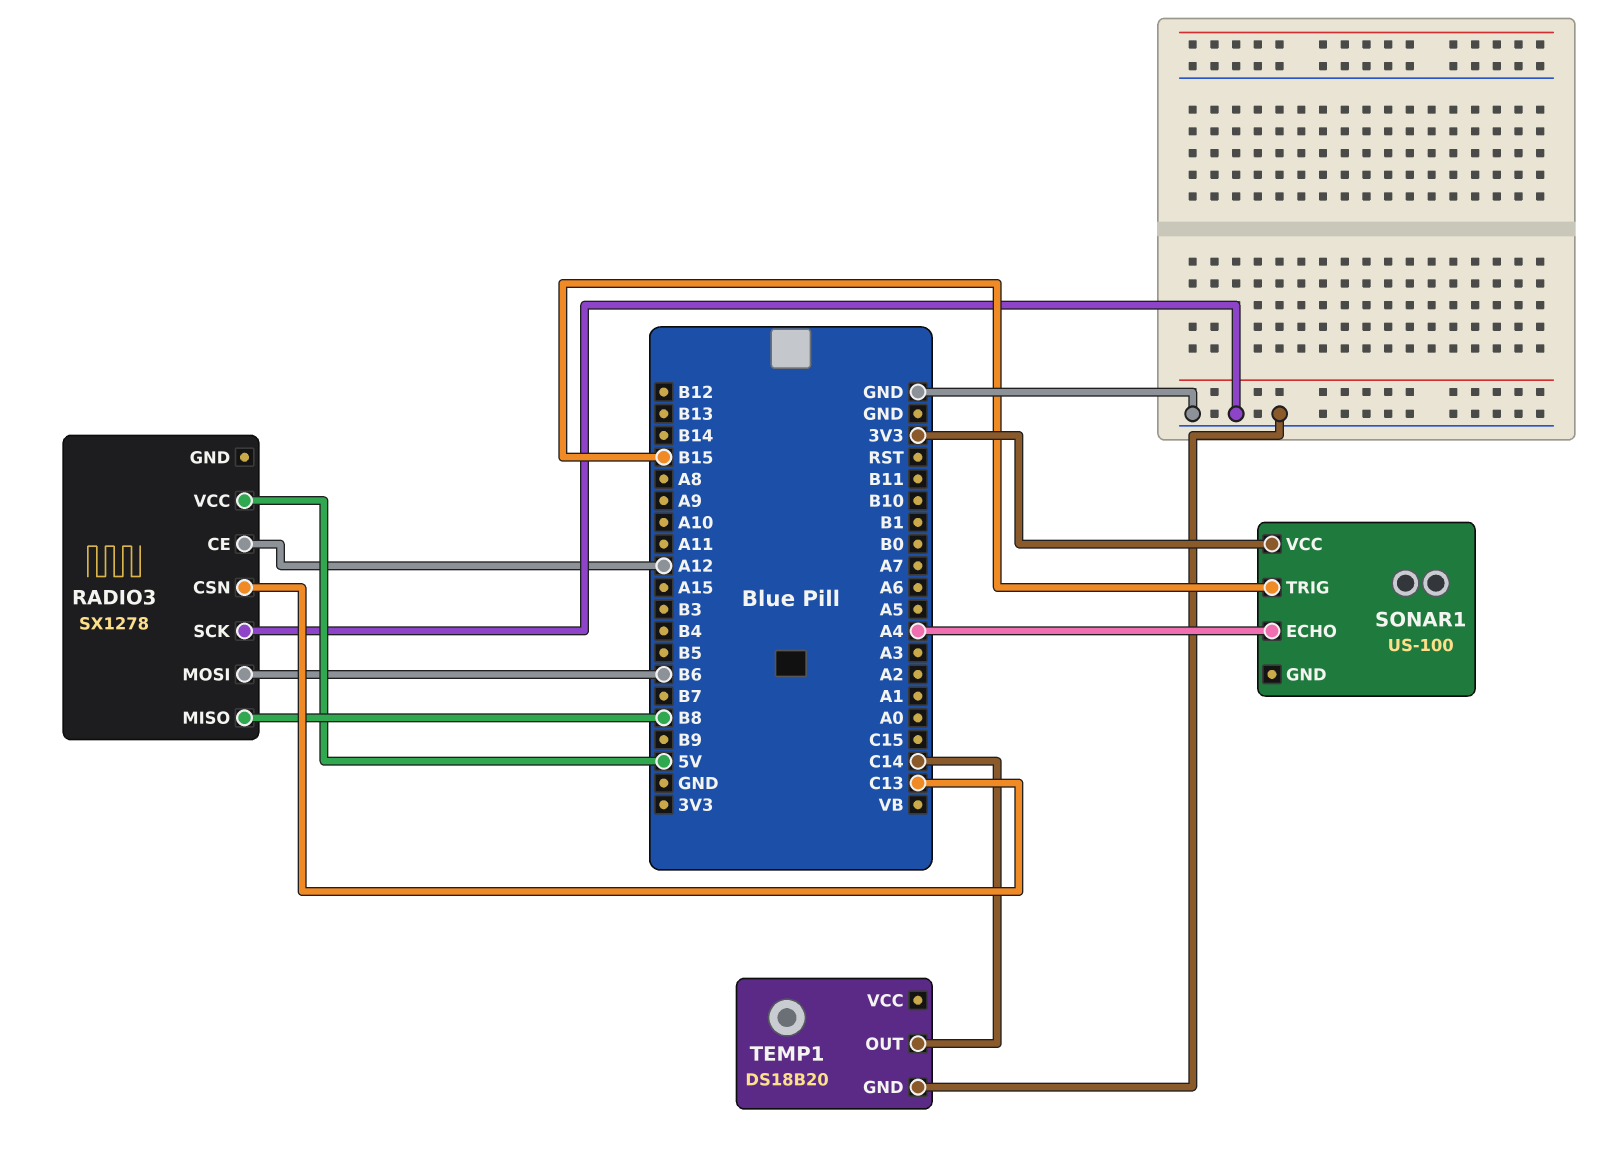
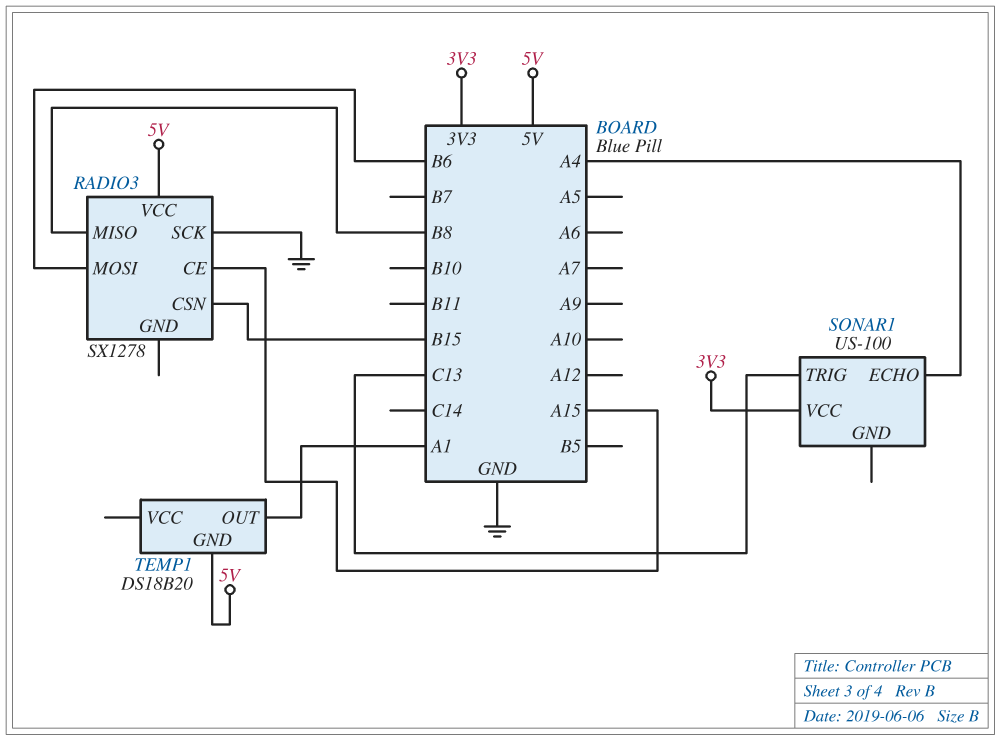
RADIO3 pin CE: A12 -> A15
RADIO3 pin CSN: C13 -> B15
SONAR1 pin TRIG: B15 -> C13
TEMP1 pin GND: GND -> 5V
TEMP1 pin OUT: C14 -> A1

